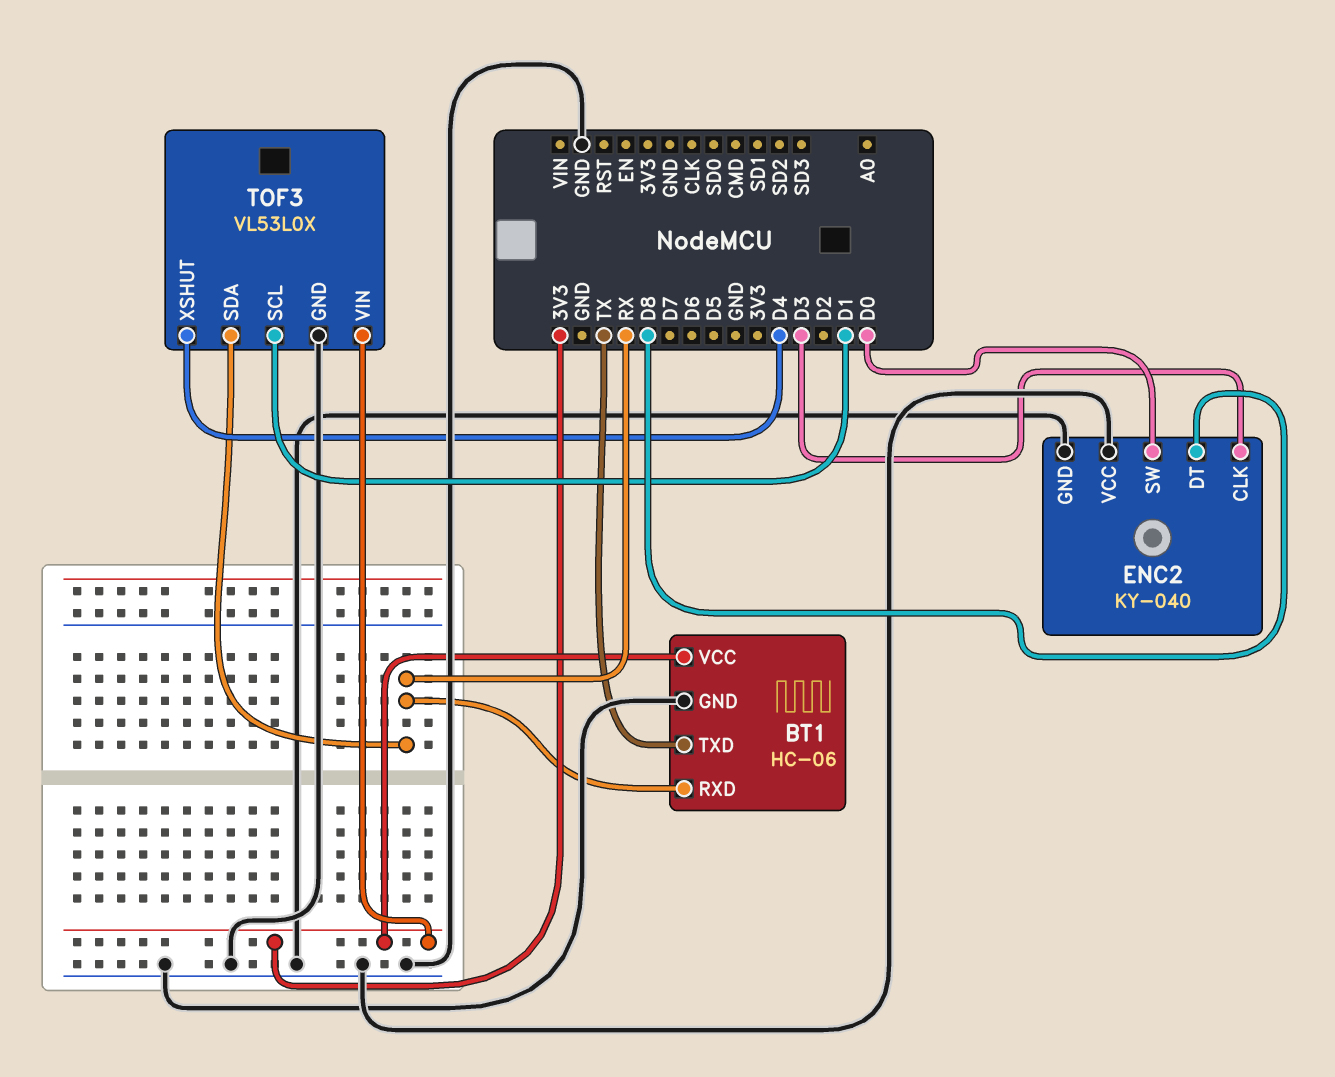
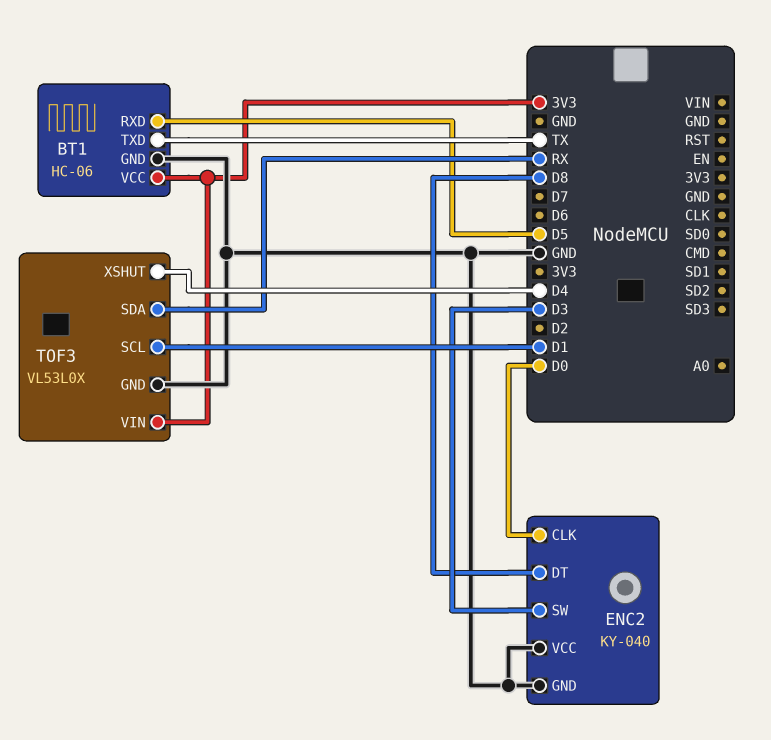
BT1 pin RXD: RX -> D5
ENC2 pin CLK: D3 -> D0
ENC2 pin SW: D0 -> D3

